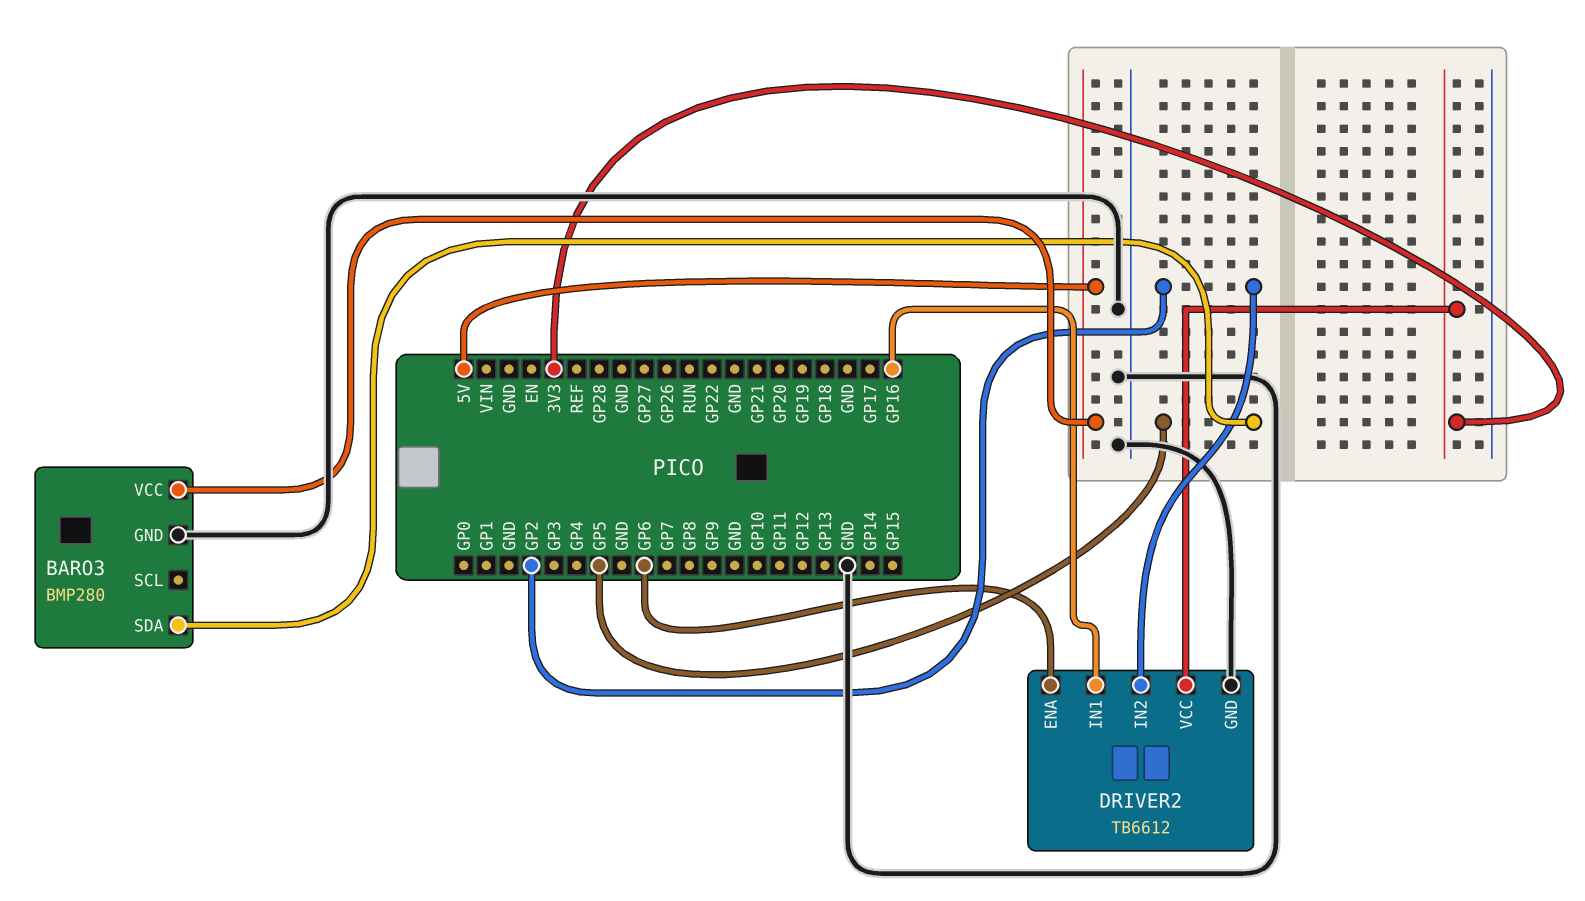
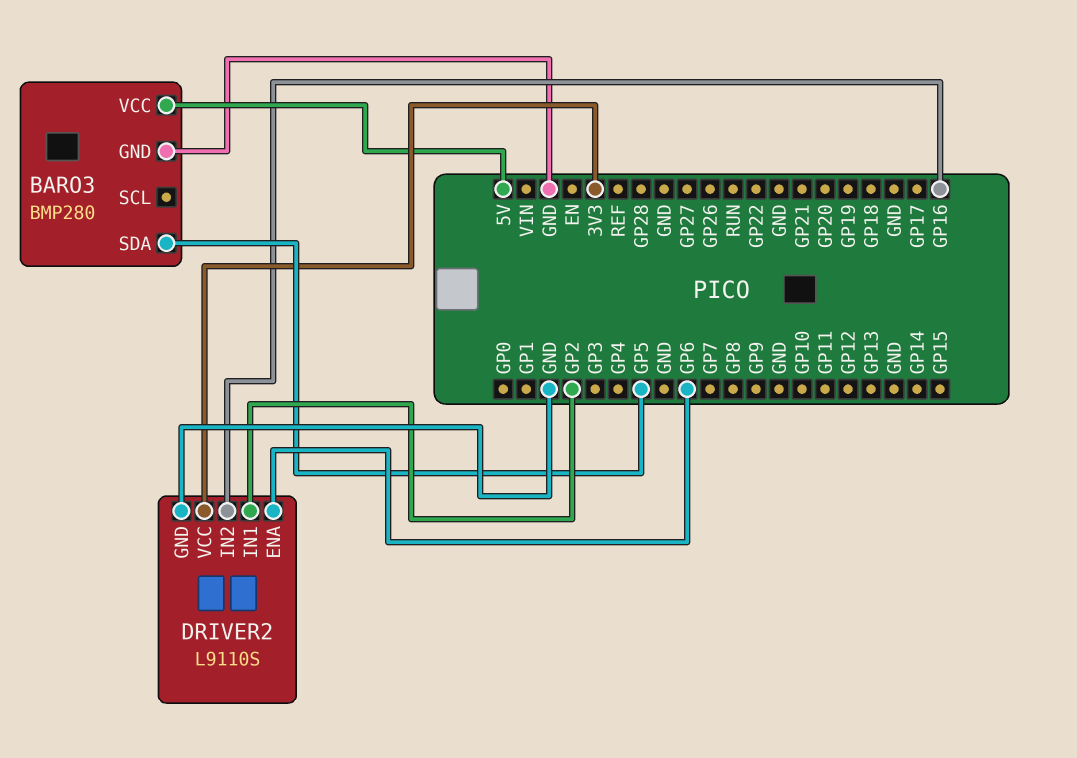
DRIVER2: TB6612 -> L9110S
DRIVER2 pin IN1: GP16 -> GP2
DRIVER2 pin IN2: GP2 -> GP16

